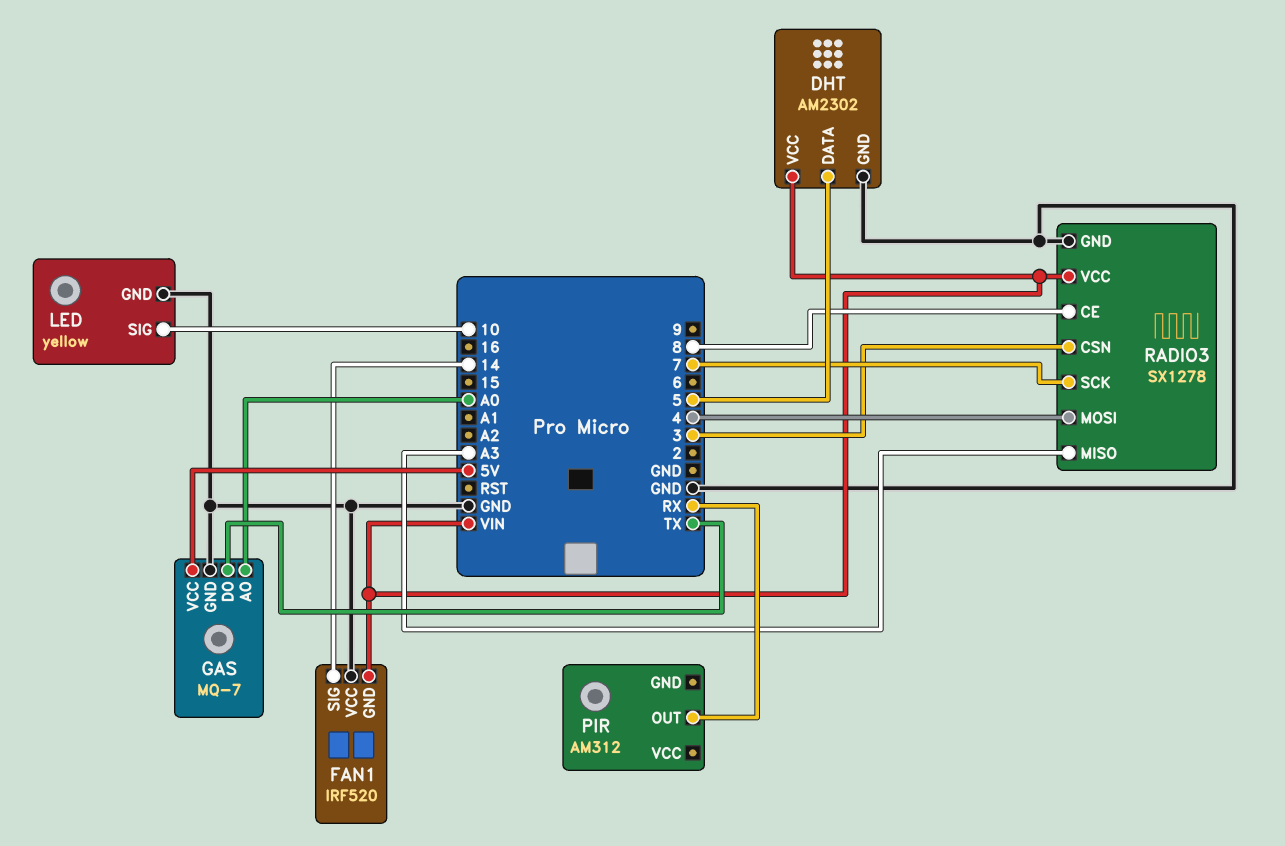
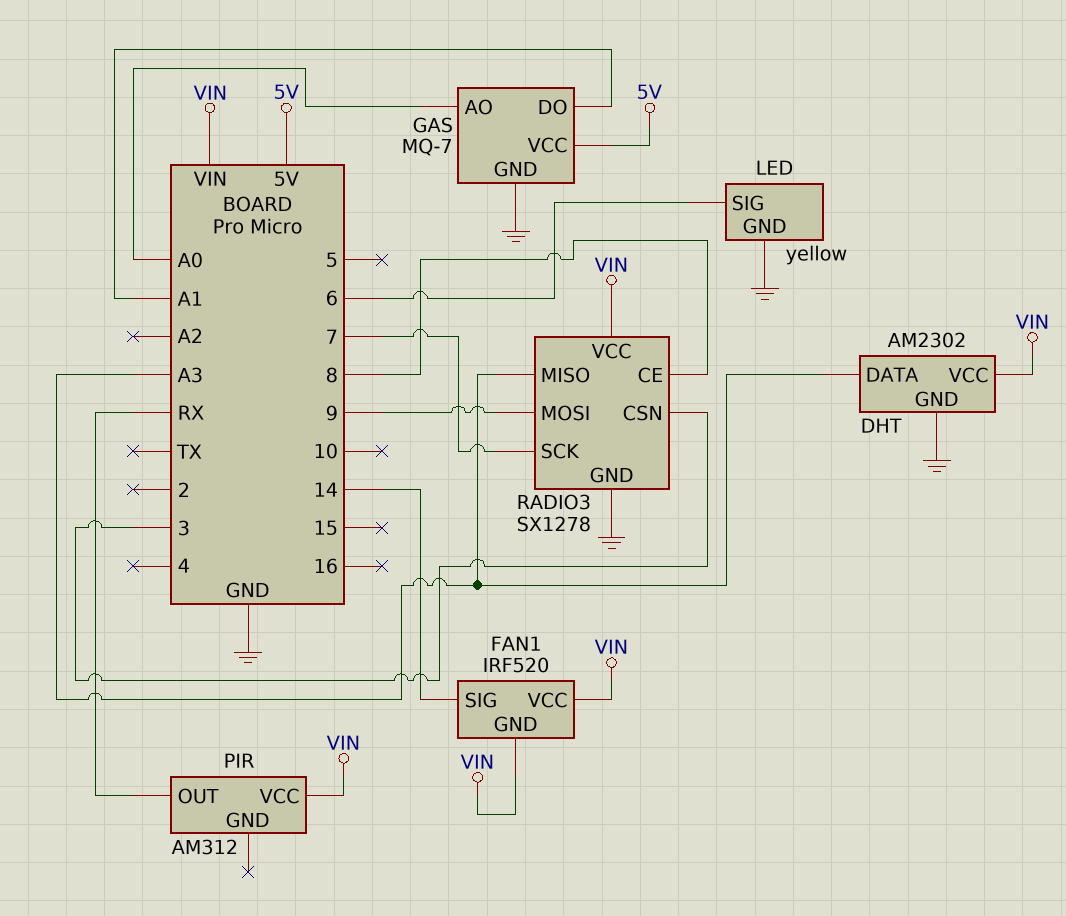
DHT pin DATA: 5 -> A3
FAN1 pin VCC: GND -> VIN
GAS pin DO: TX -> A1
LED pin SIG: 10 -> 6
PIR pin VCC: none -> VIN
RADIO3 pin MOSI: 4 -> 9

